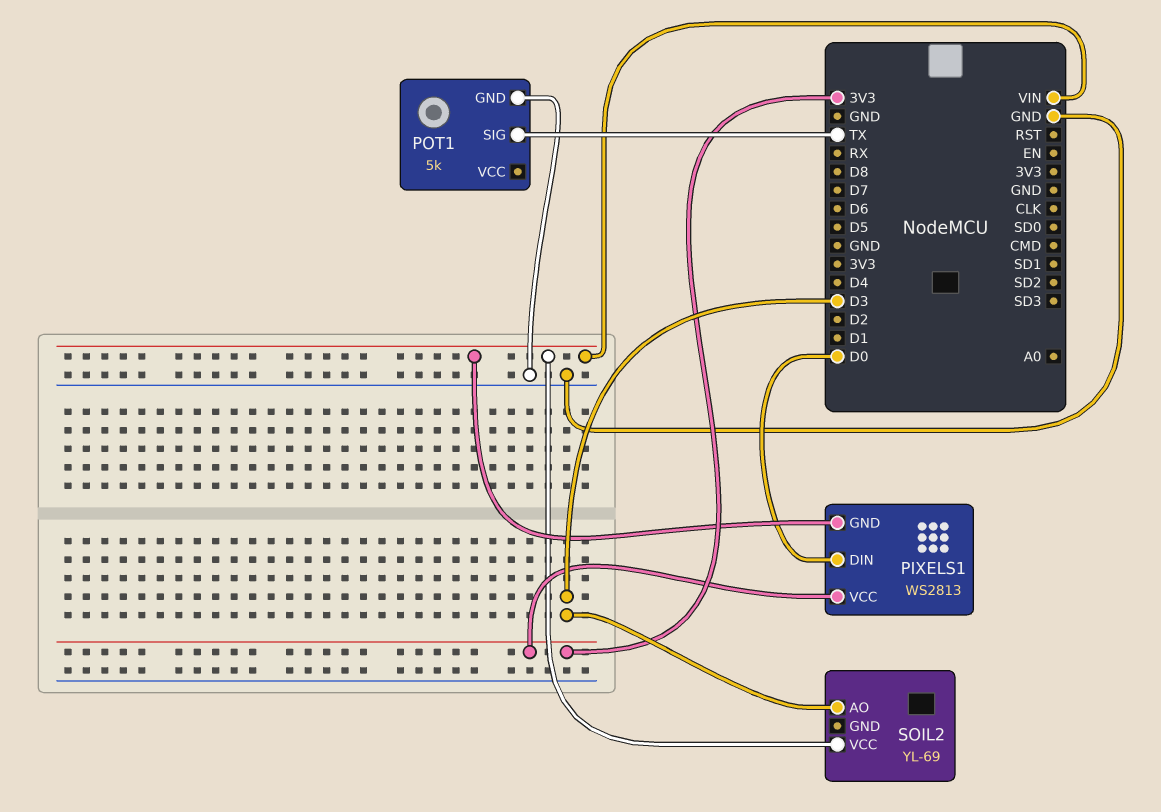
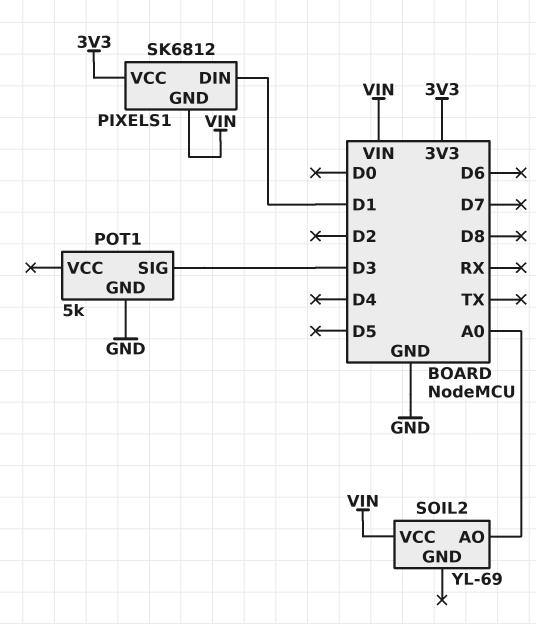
PIXELS1: WS2813 -> SK6812
PIXELS1 pin DIN: D0 -> D1
POT1 pin SIG: TX -> D3
SOIL2 pin AO: D3 -> A0

